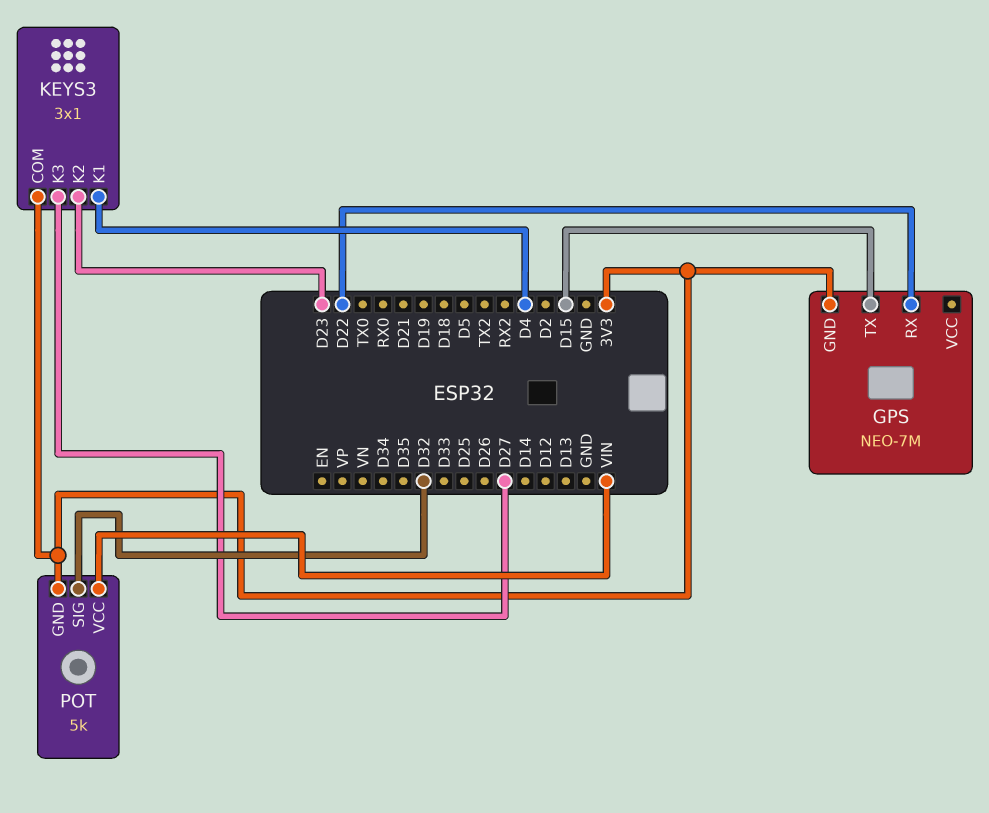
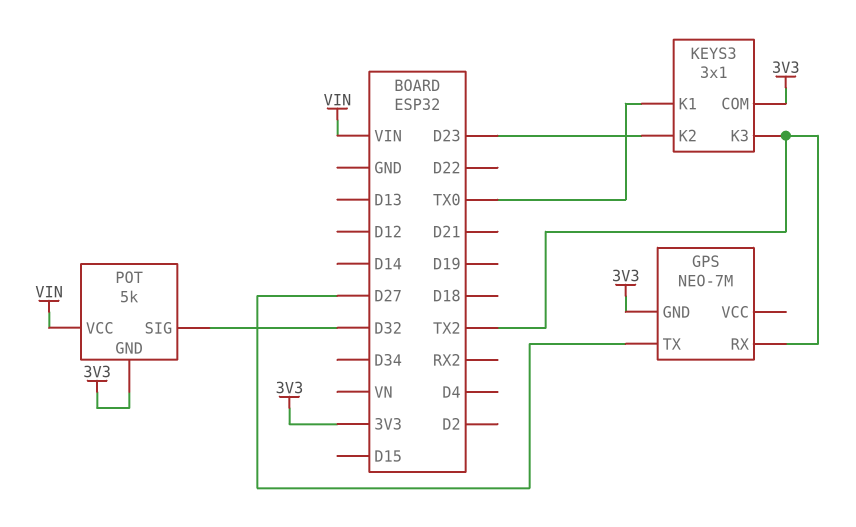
GPS pin RX: D22 -> TX2
GPS pin TX: D15 -> D27
KEYS3 pin K1: D4 -> TX0
KEYS3 pin K3: D27 -> TX2

